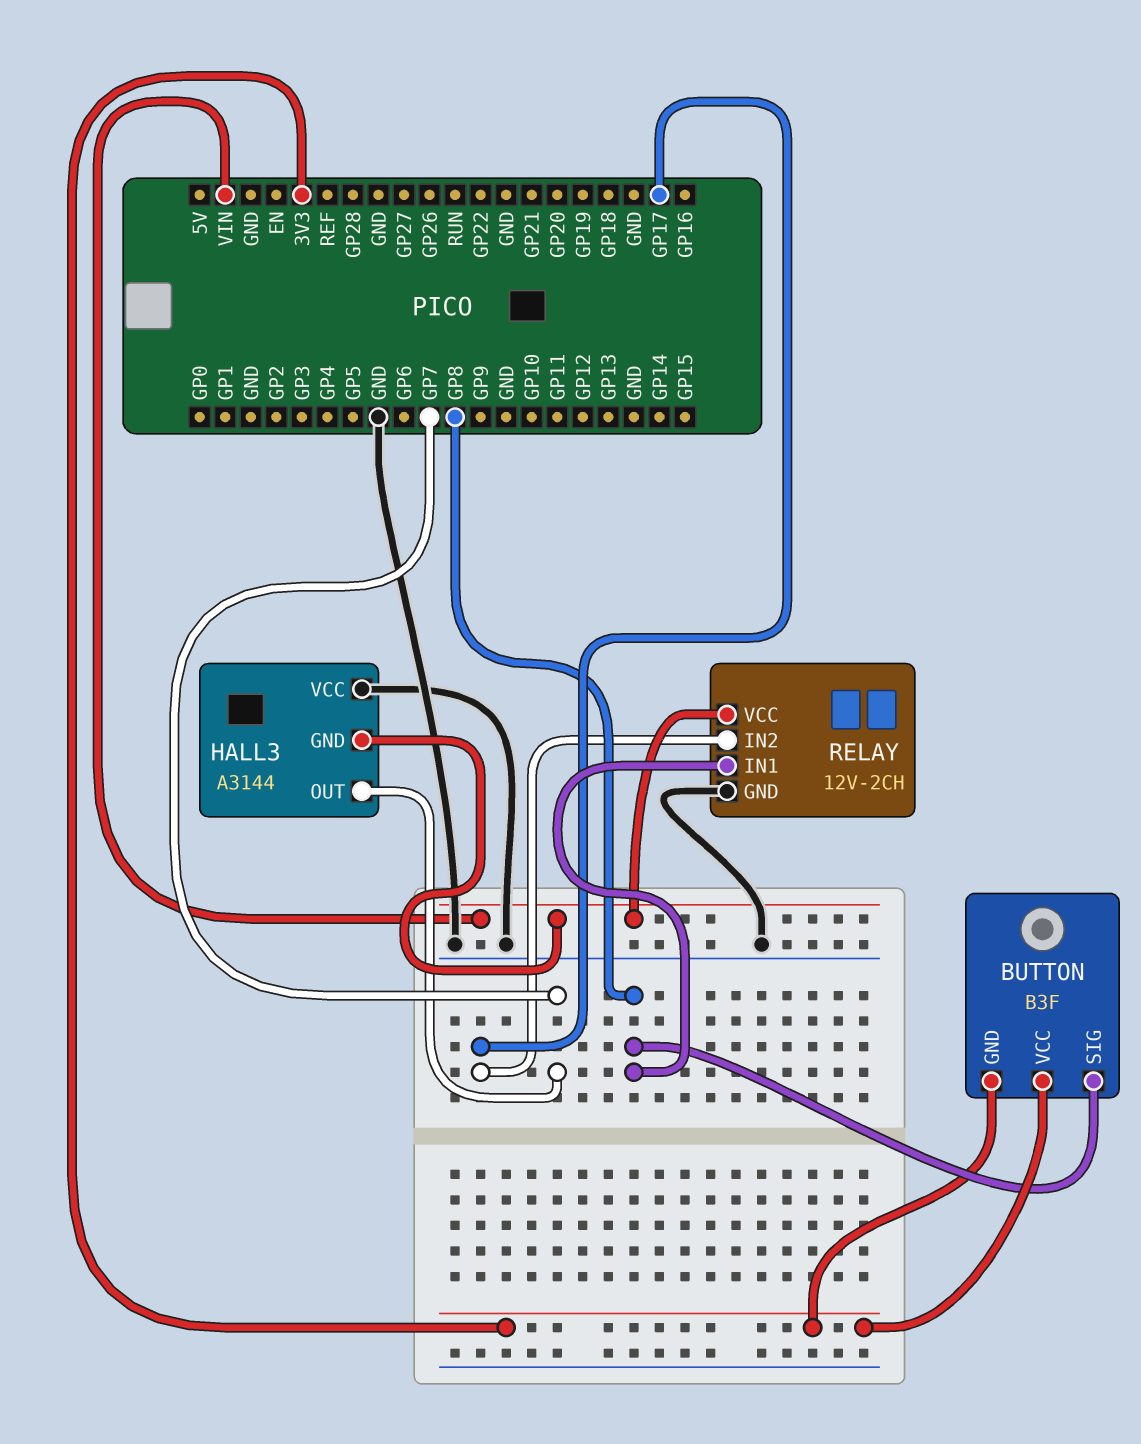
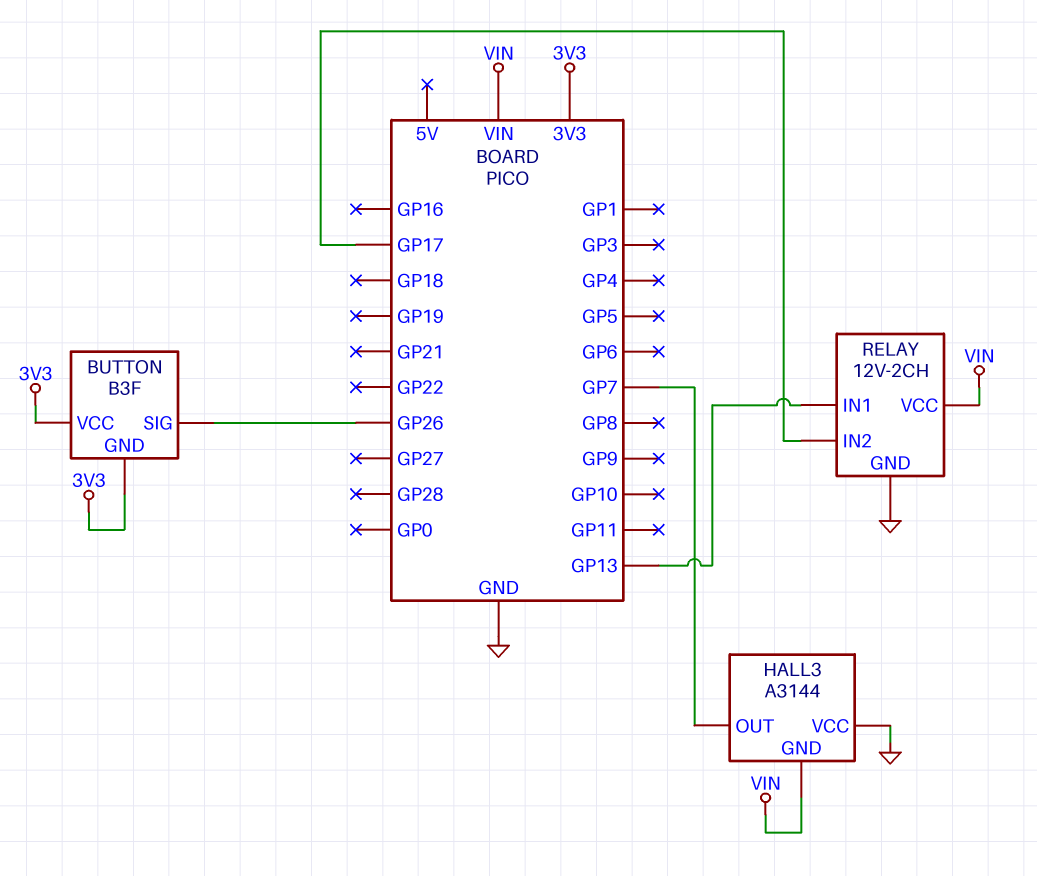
BUTTON pin SIG: GP8 -> GP26
RELAY pin IN1: GP8 -> GP13

